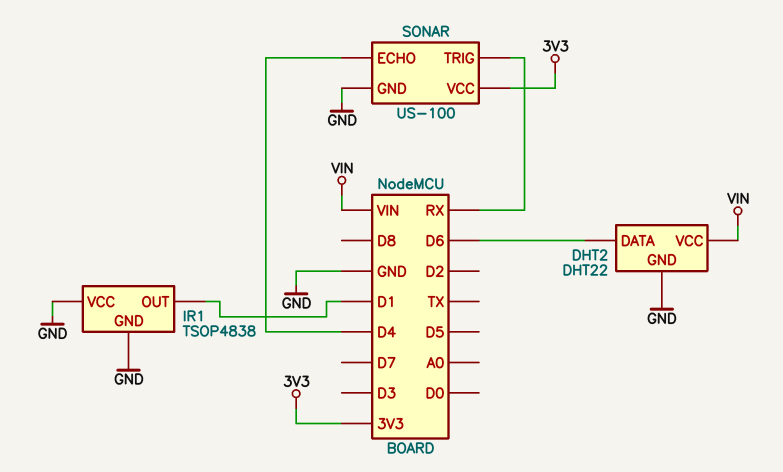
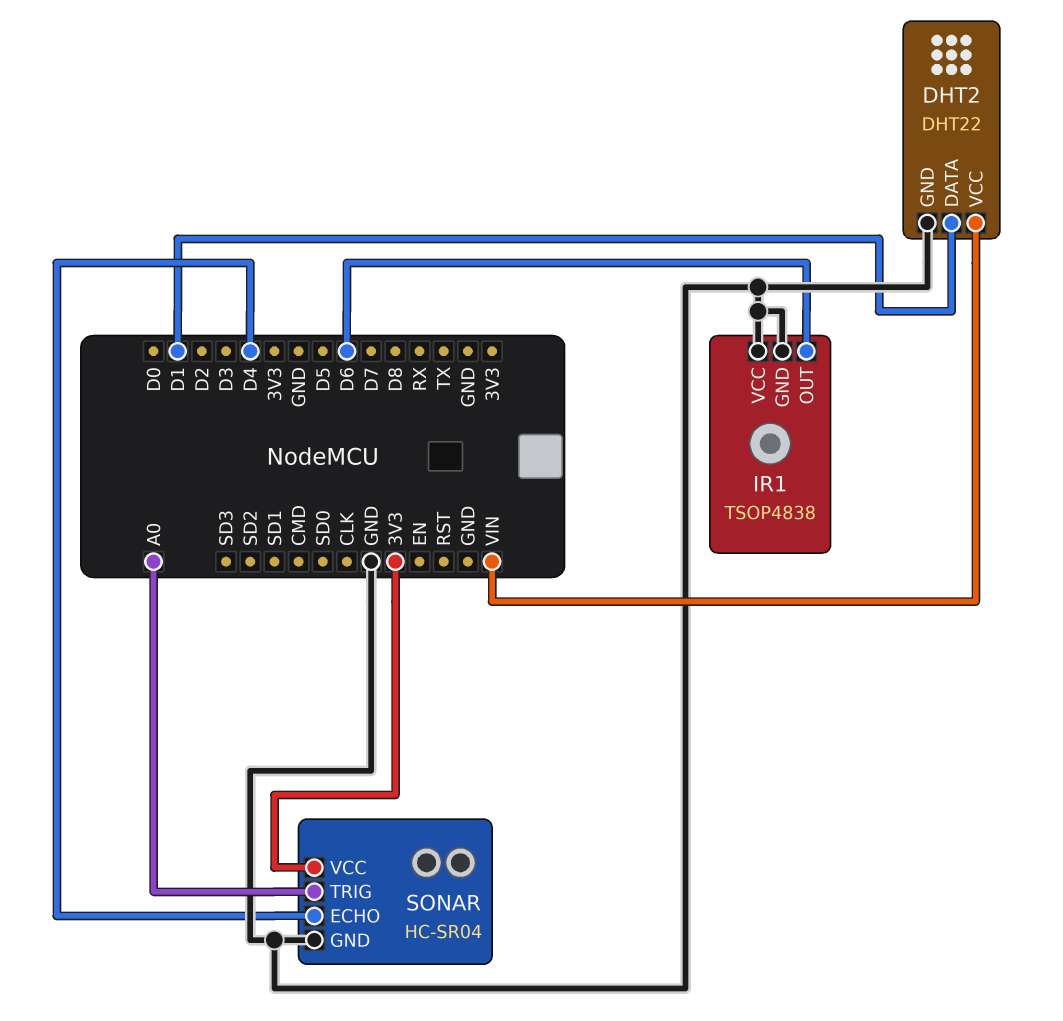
DHT2 pin DATA: D6 -> D1
IR1 pin OUT: D1 -> D6
SONAR: US-100 -> HC-SR04
SONAR pin TRIG: RX -> A0

